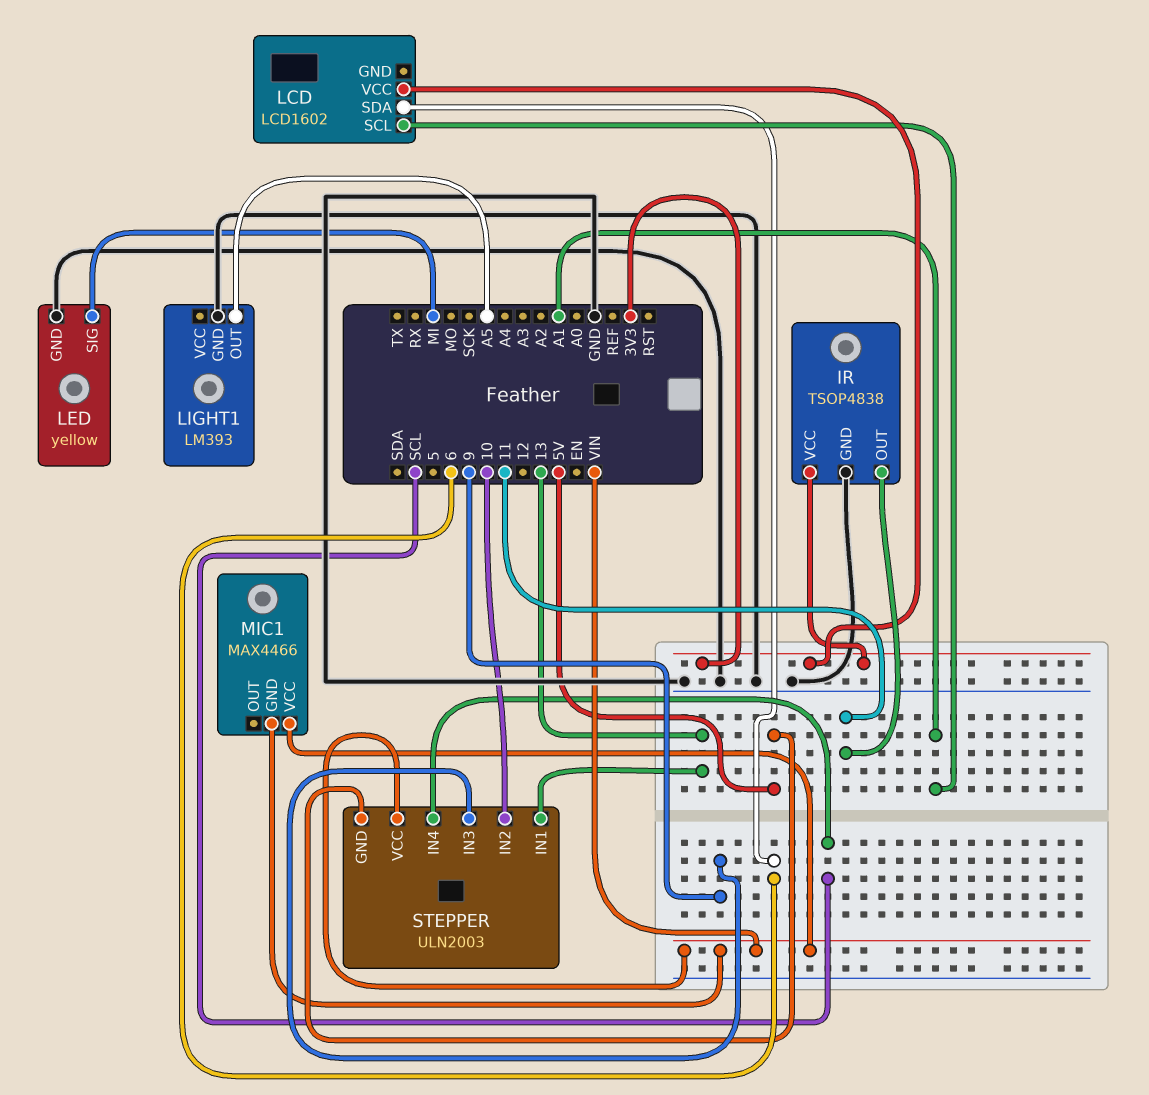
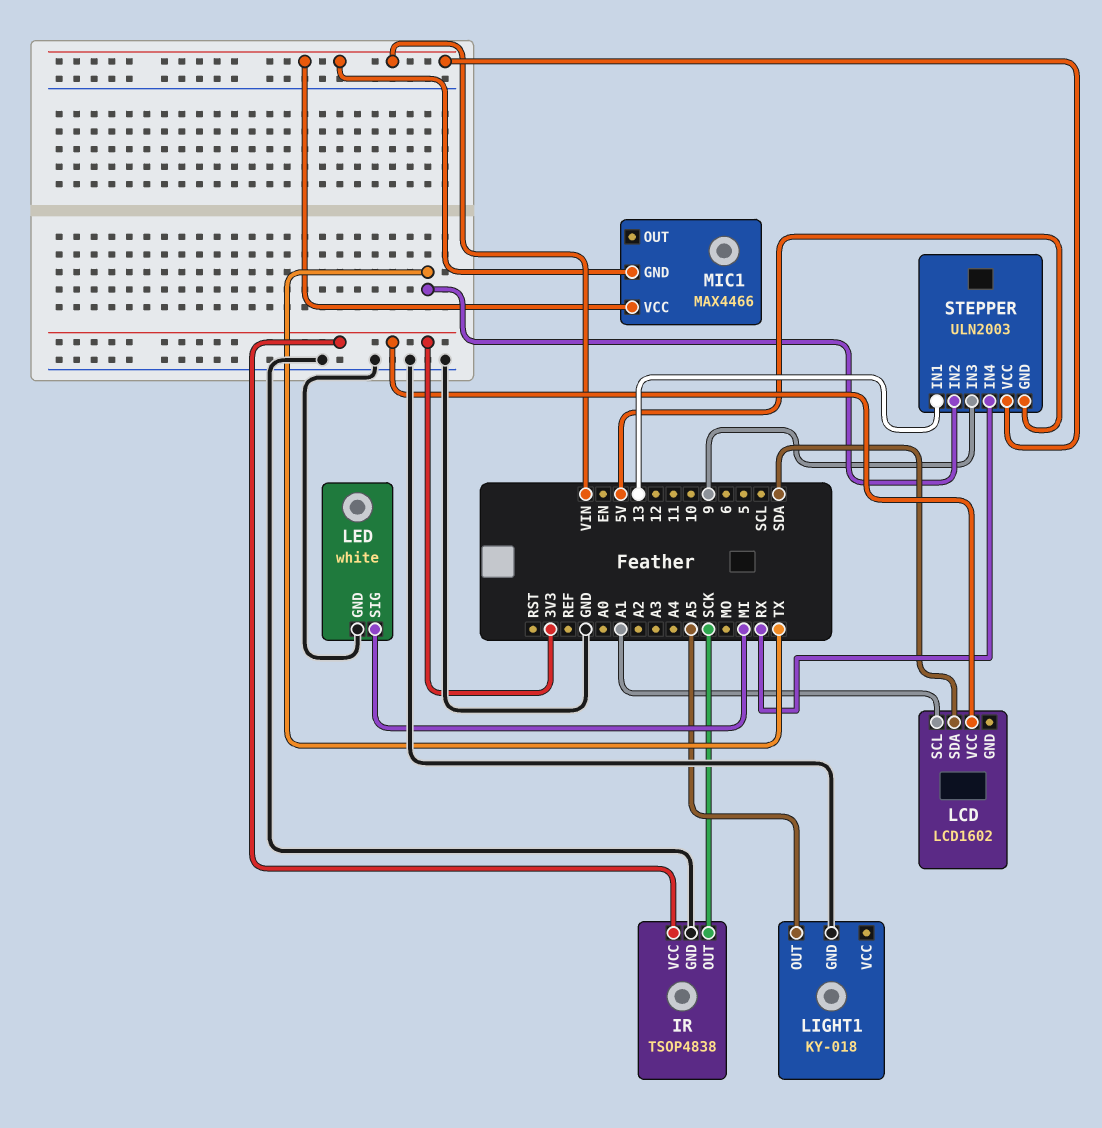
IR pin OUT: 11 -> SCK
LCD pin SDA: 6 -> SDA
LED: yellow -> white
LIGHT1: LM393 -> KY-018
STEPPER pin IN2: 10 -> TX
STEPPER pin IN4: SCL -> RX

